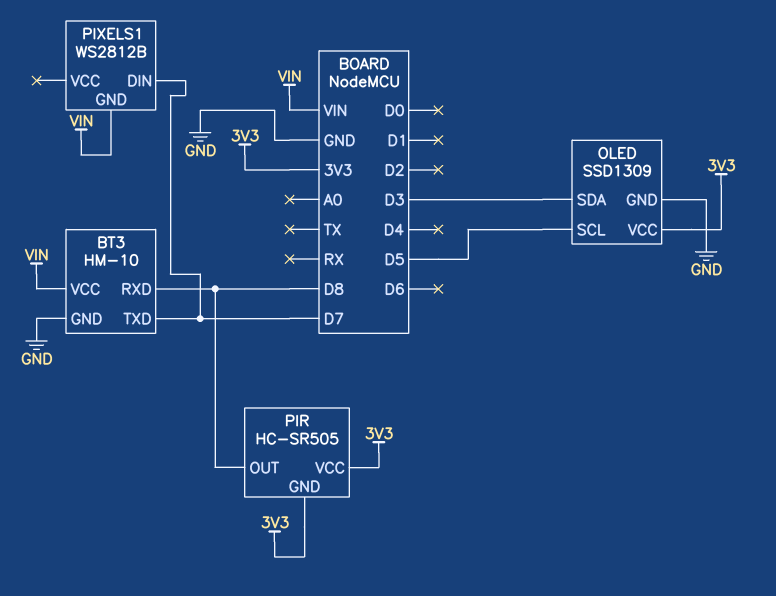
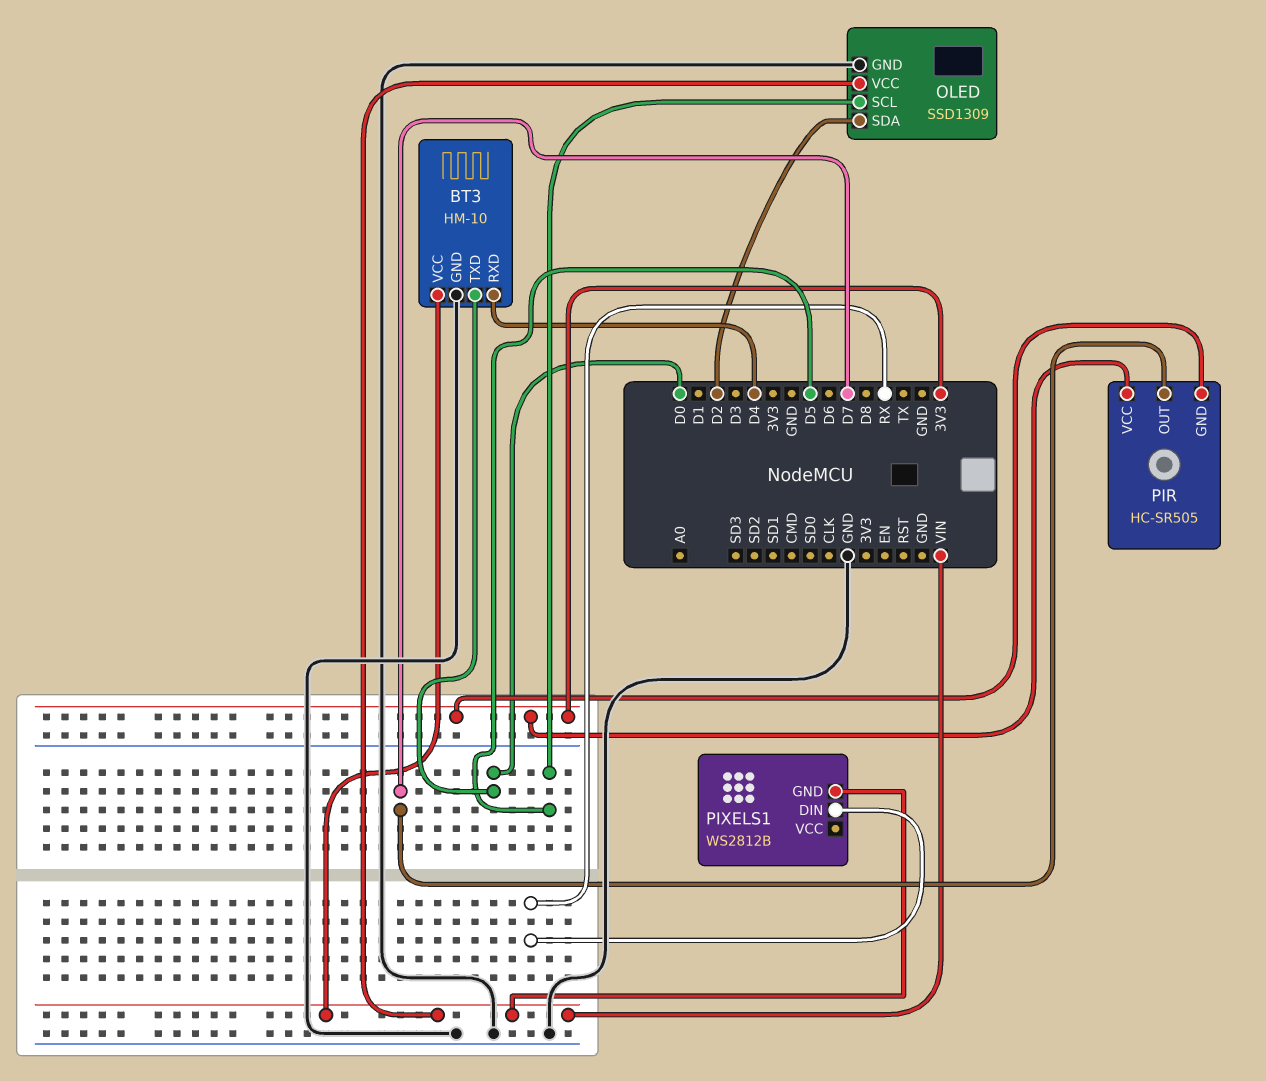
BT3 pin RXD: D8 -> D4
BT3 pin TXD: D7 -> D0
OLED pin SDA: D3 -> D2
OLED pin VCC: 3V3 -> VIN
PIR pin OUT: D8 -> D7
PIXELS1 pin DIN: D7 -> RX

